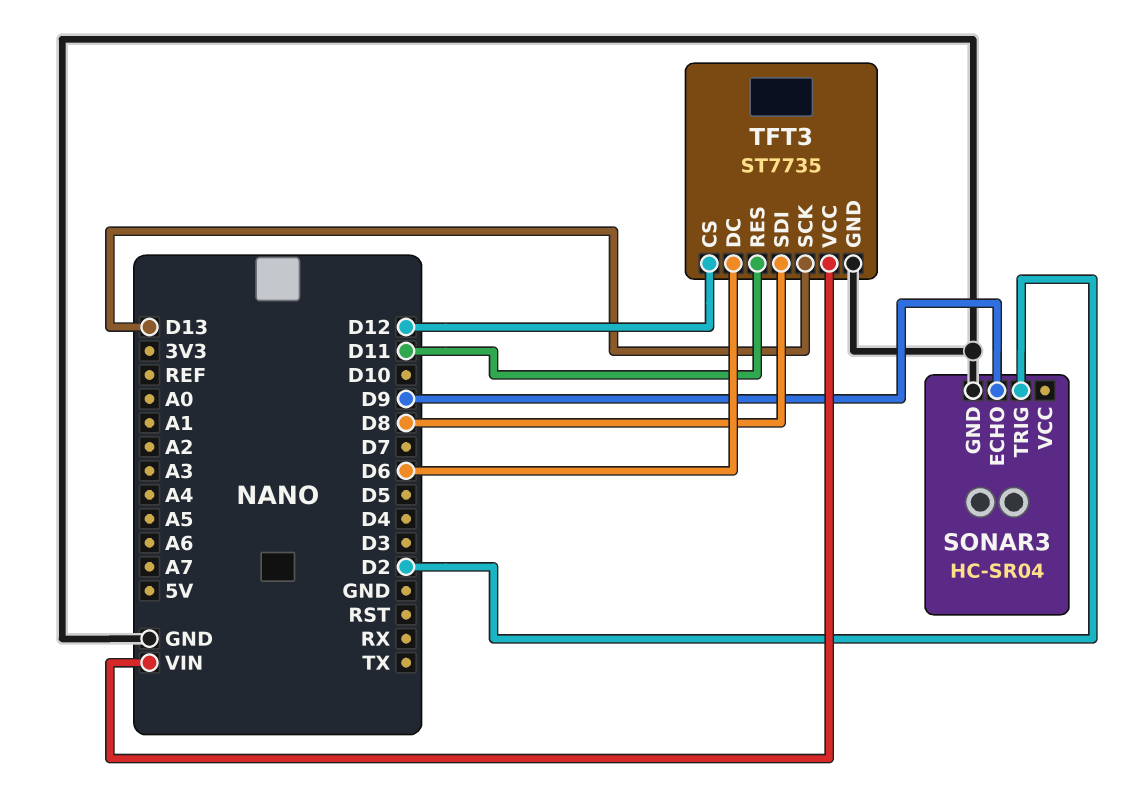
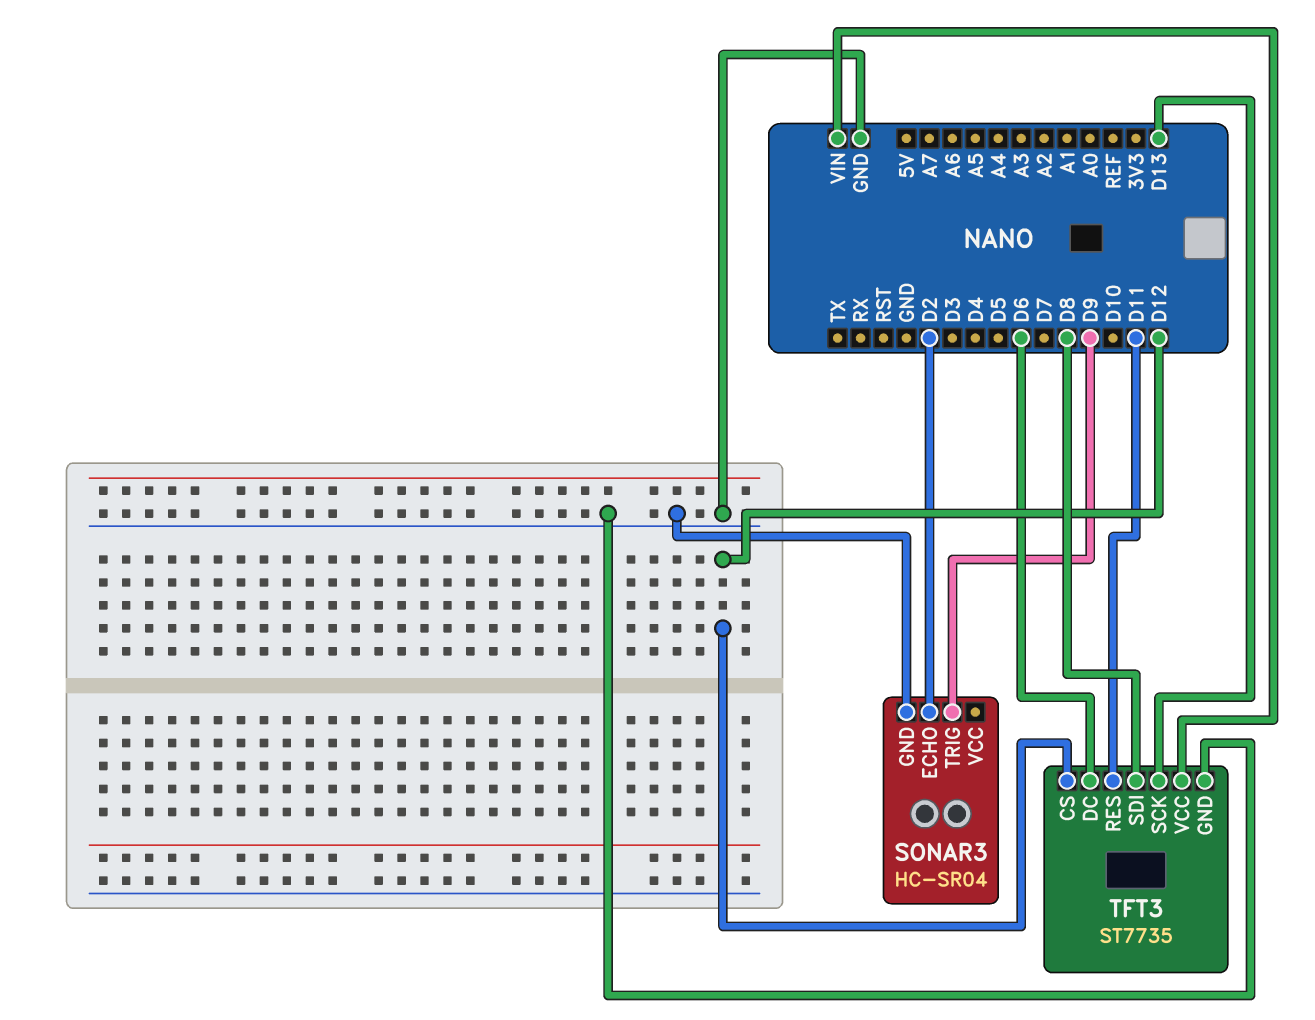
SONAR3 pin ECHO: D9 -> D2
SONAR3 pin TRIG: D2 -> D9

